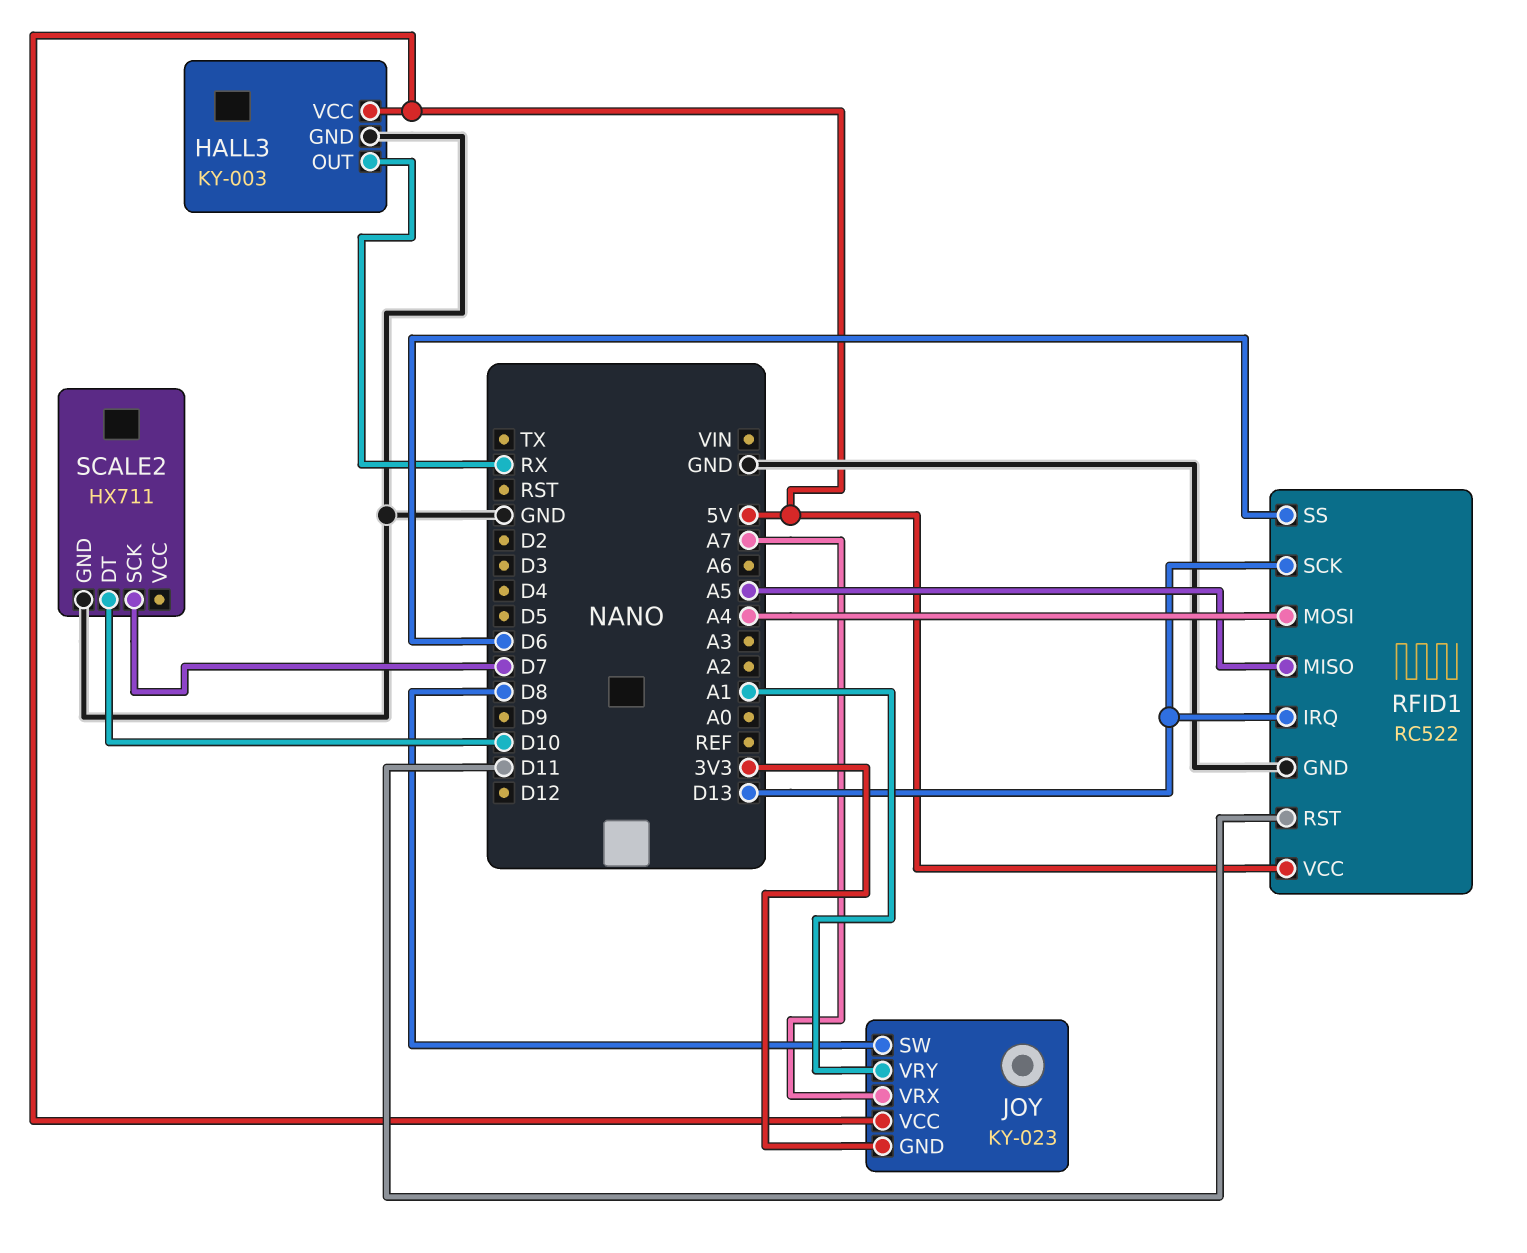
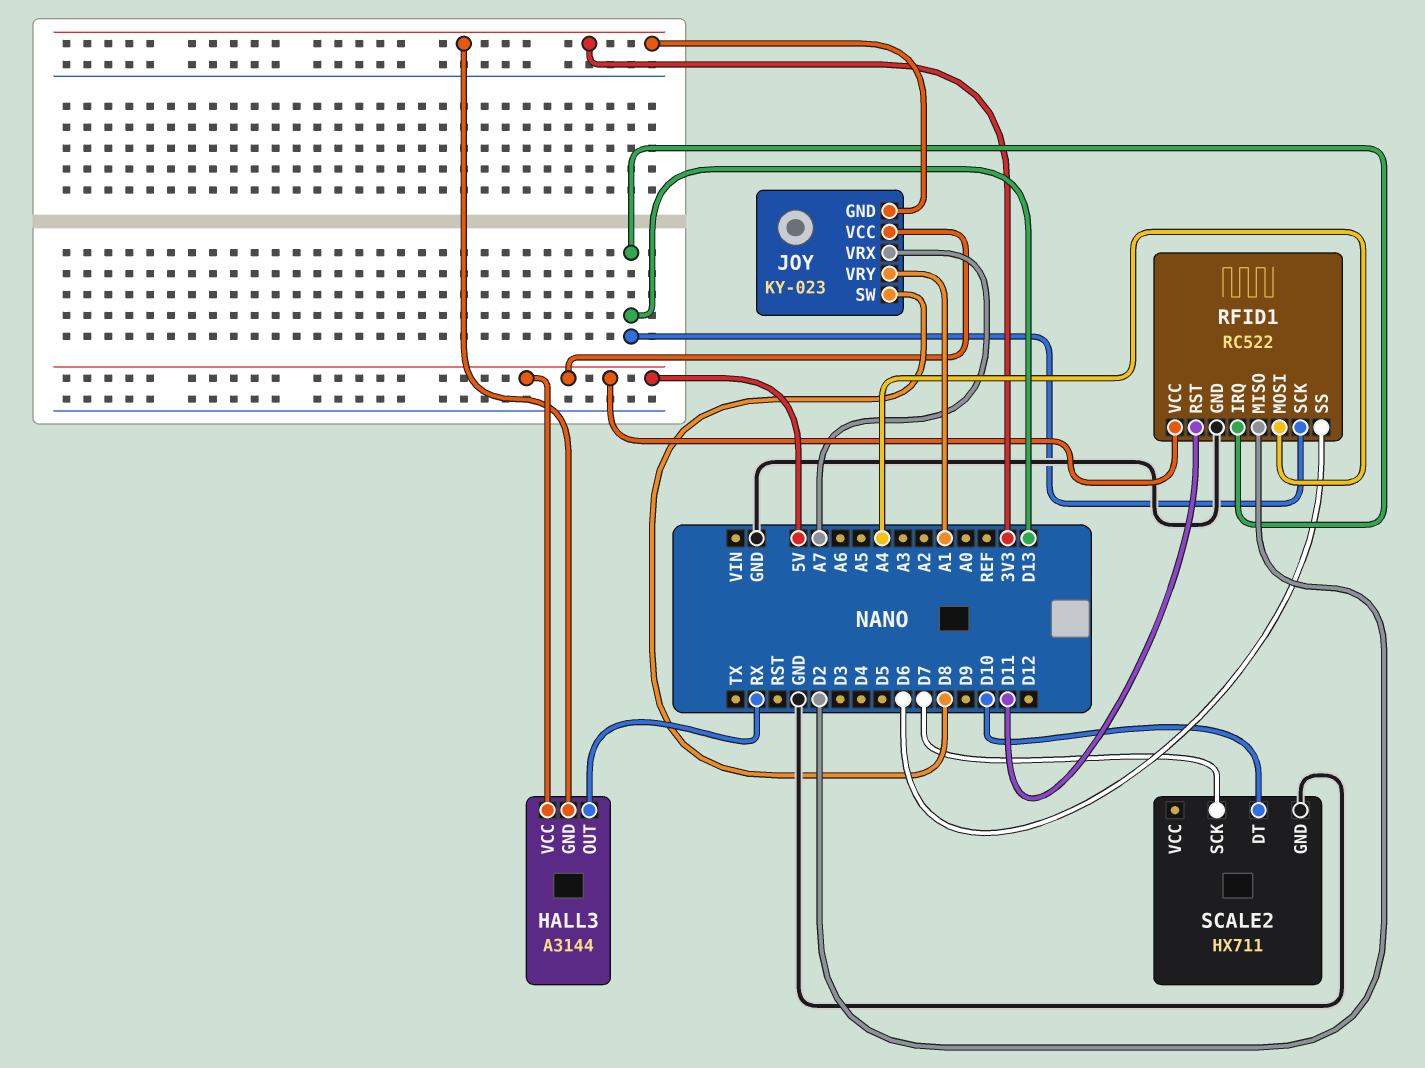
HALL3: KY-003 -> A3144
HALL3 pin GND: GND -> 3V3
RFID1 pin MISO: A5 -> D2

